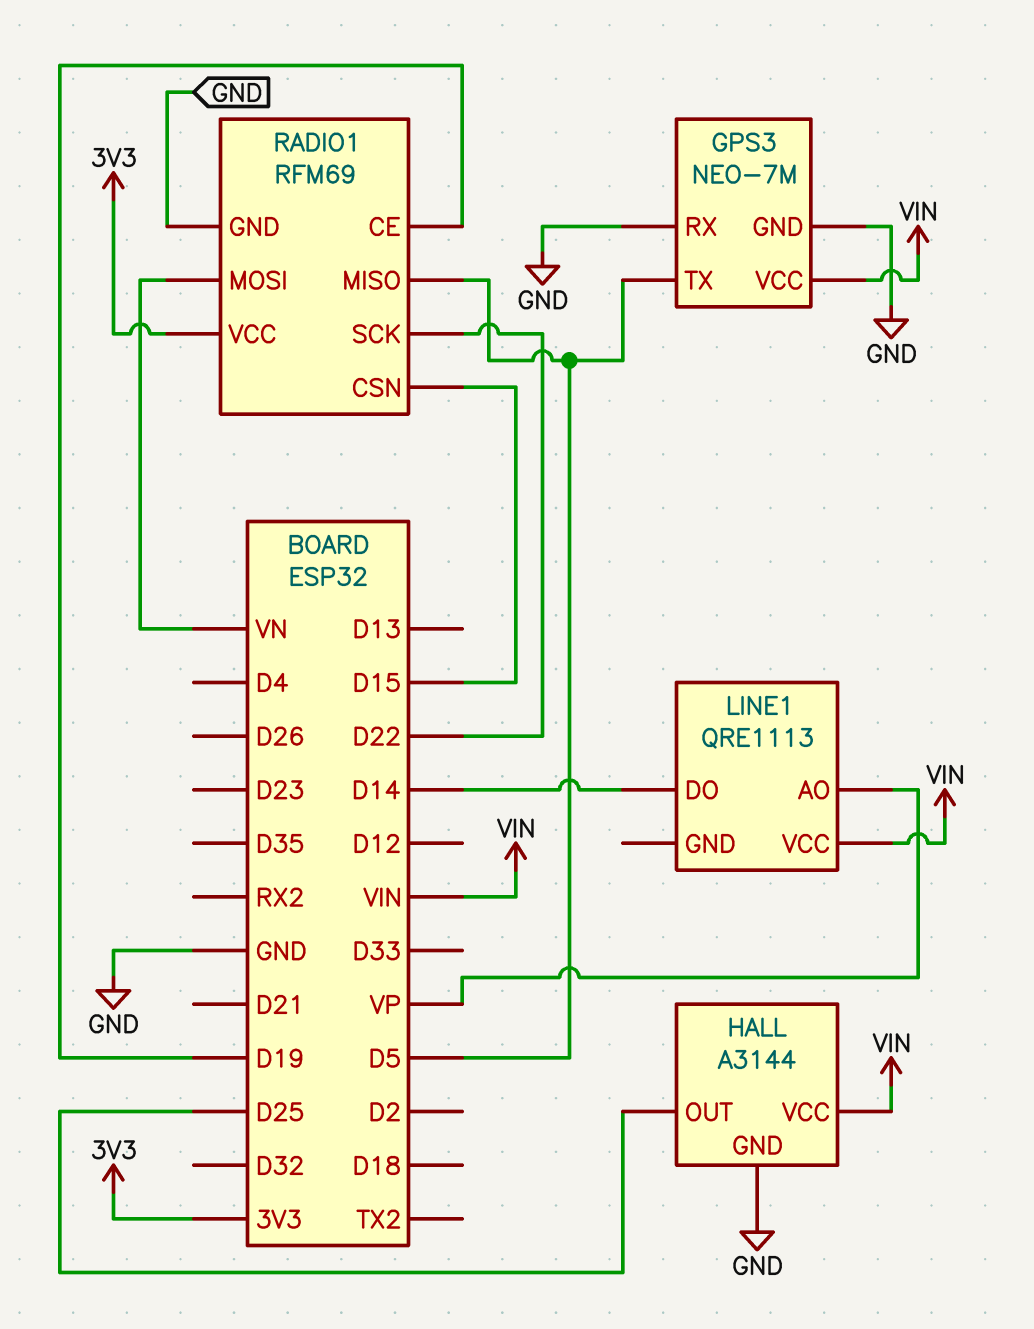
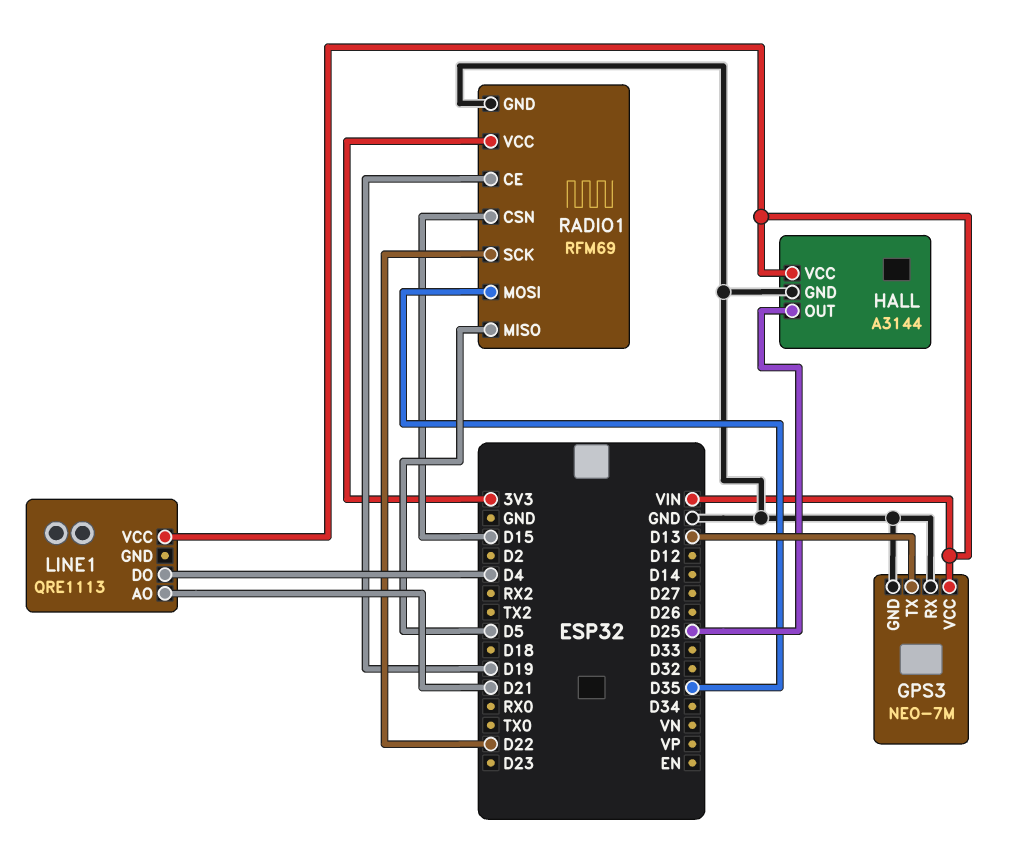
GPS3 pin TX: D5 -> D13
LINE1 pin AO: VP -> D21
LINE1 pin DO: D14 -> D4
RADIO1 pin MOSI: VN -> D35

